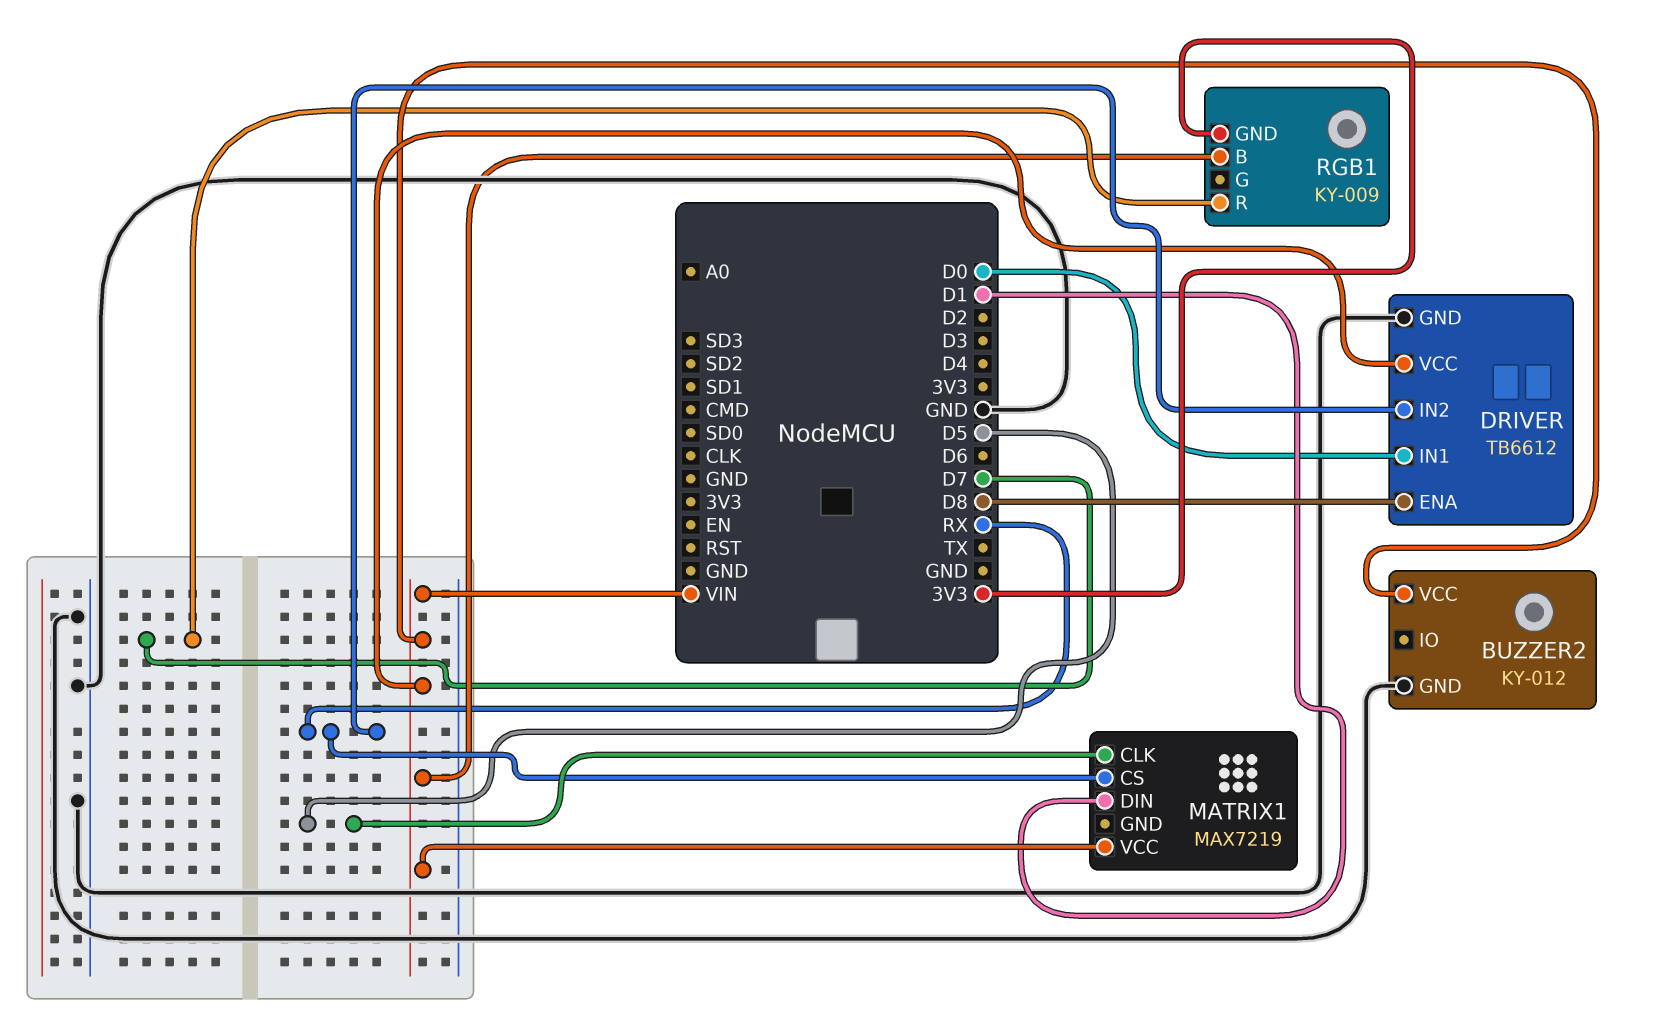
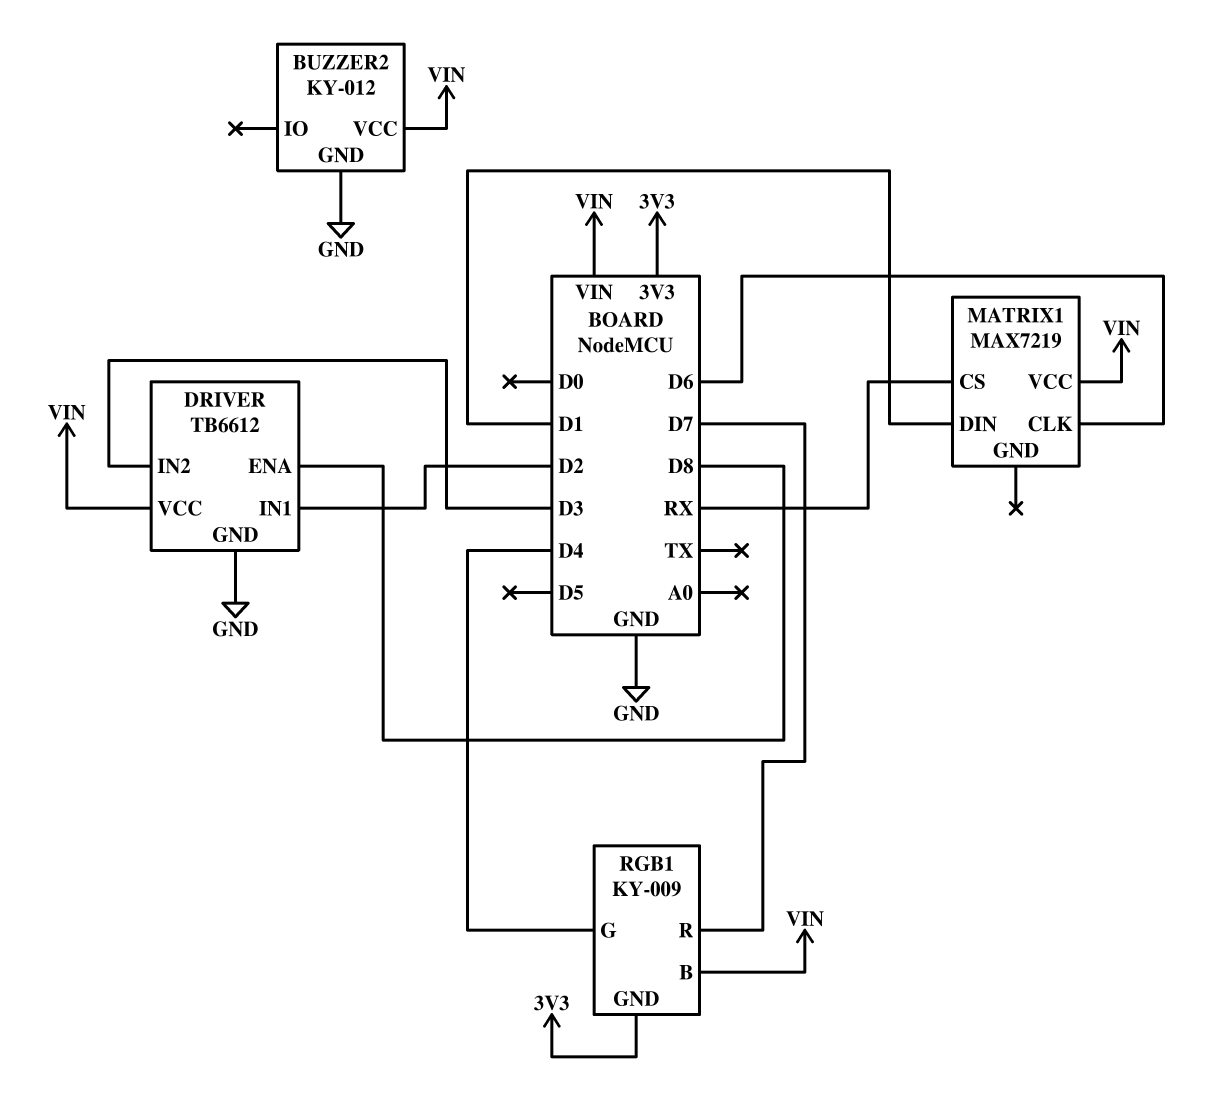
DRIVER pin IN1: D0 -> D2
DRIVER pin IN2: RX -> D3
MATRIX1 pin CLK: D5 -> D6
RGB1 pin G: none -> D4

